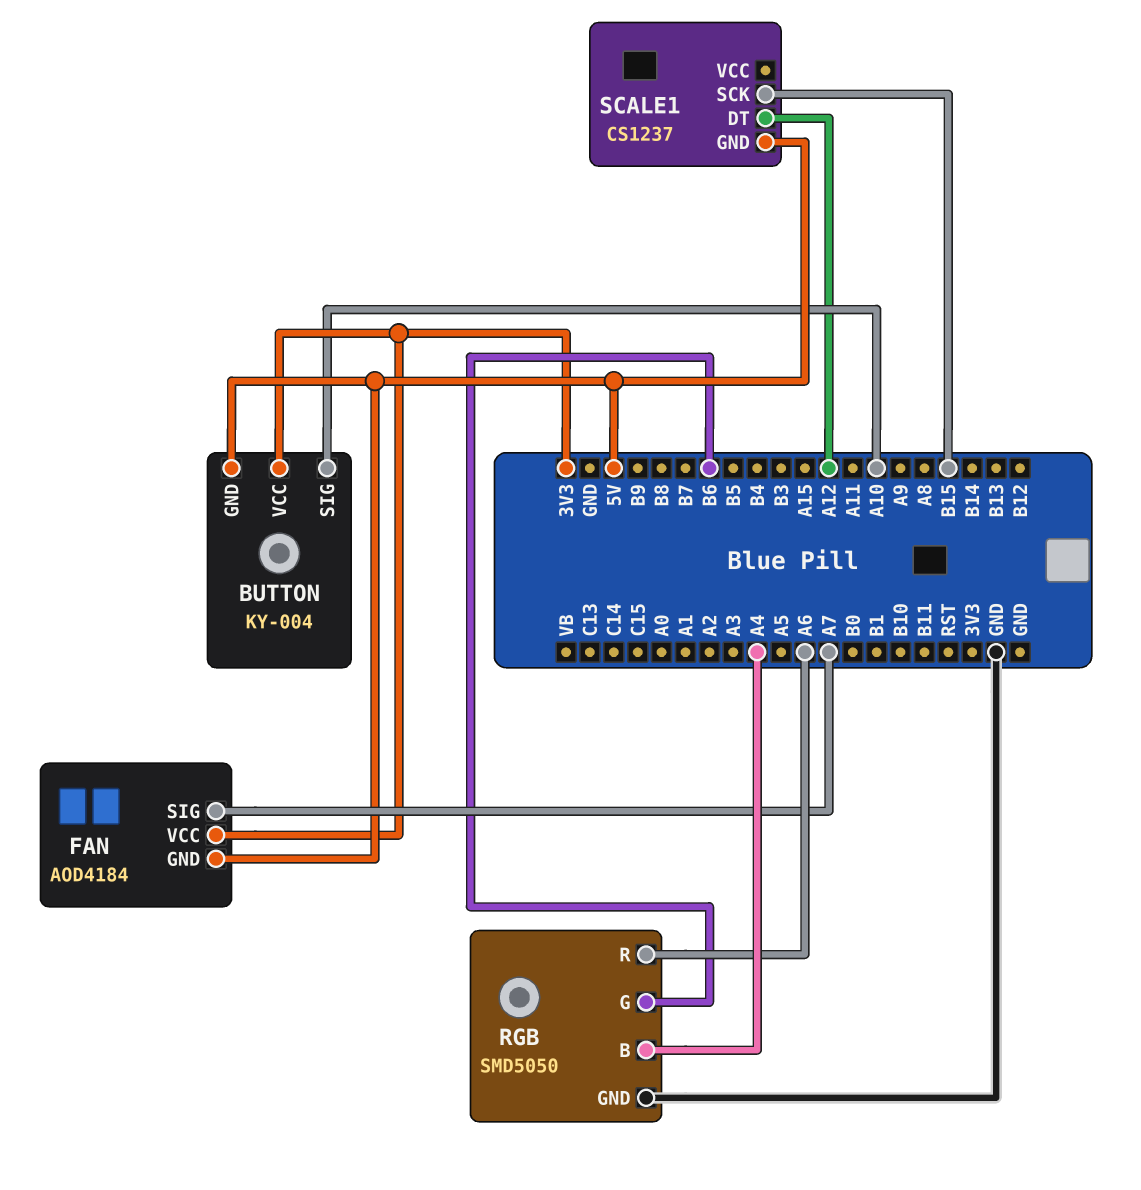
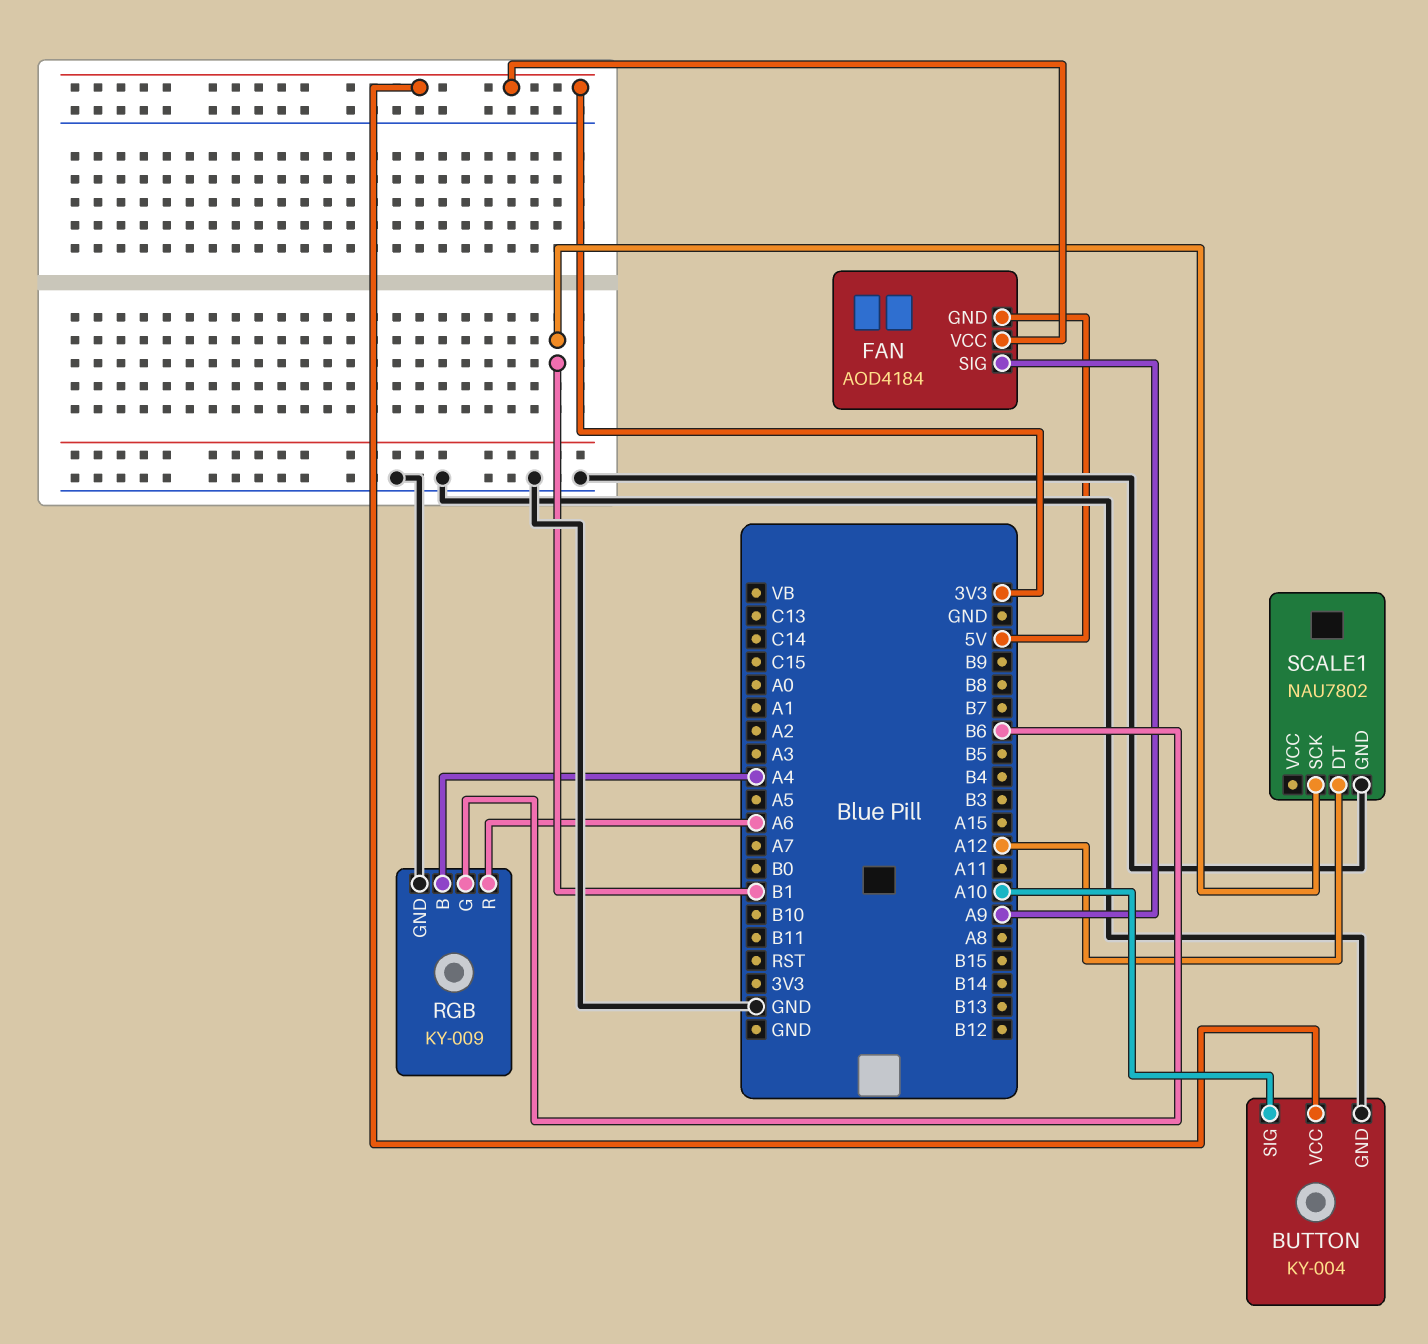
BUTTON pin GND: 5V -> GND
FAN pin SIG: A7 -> A9
RGB: SMD5050 -> KY-009
SCALE1: CS1237 -> NAU7802
SCALE1 pin GND: 5V -> GND
SCALE1 pin SCK: B15 -> B1

